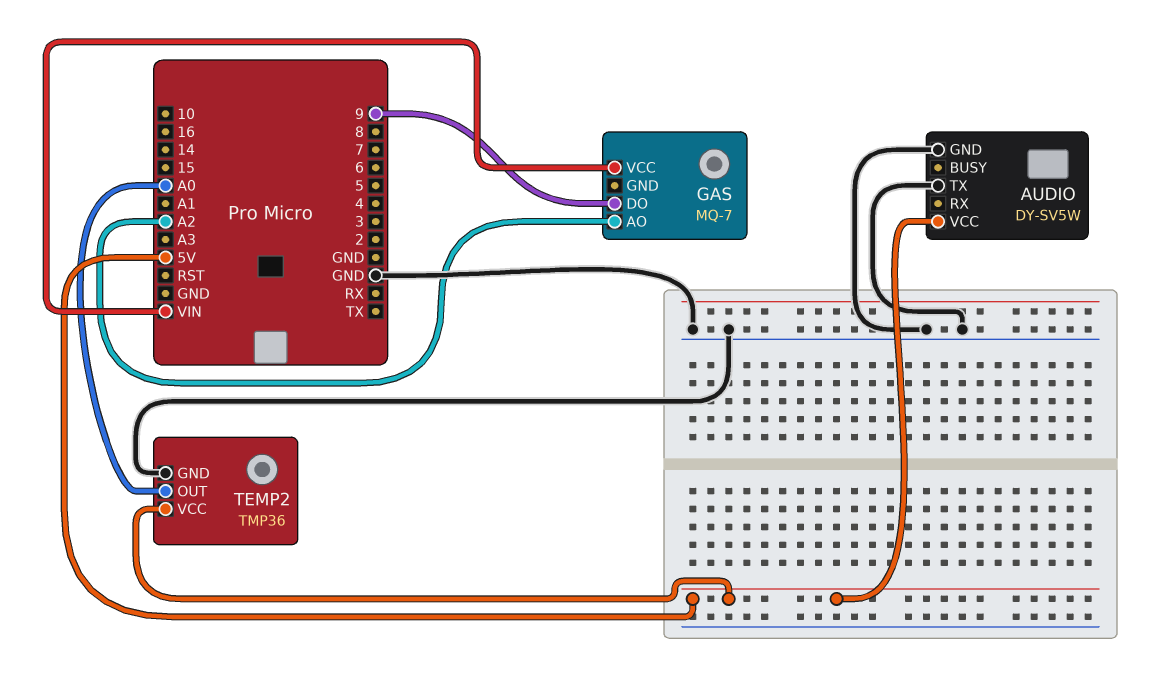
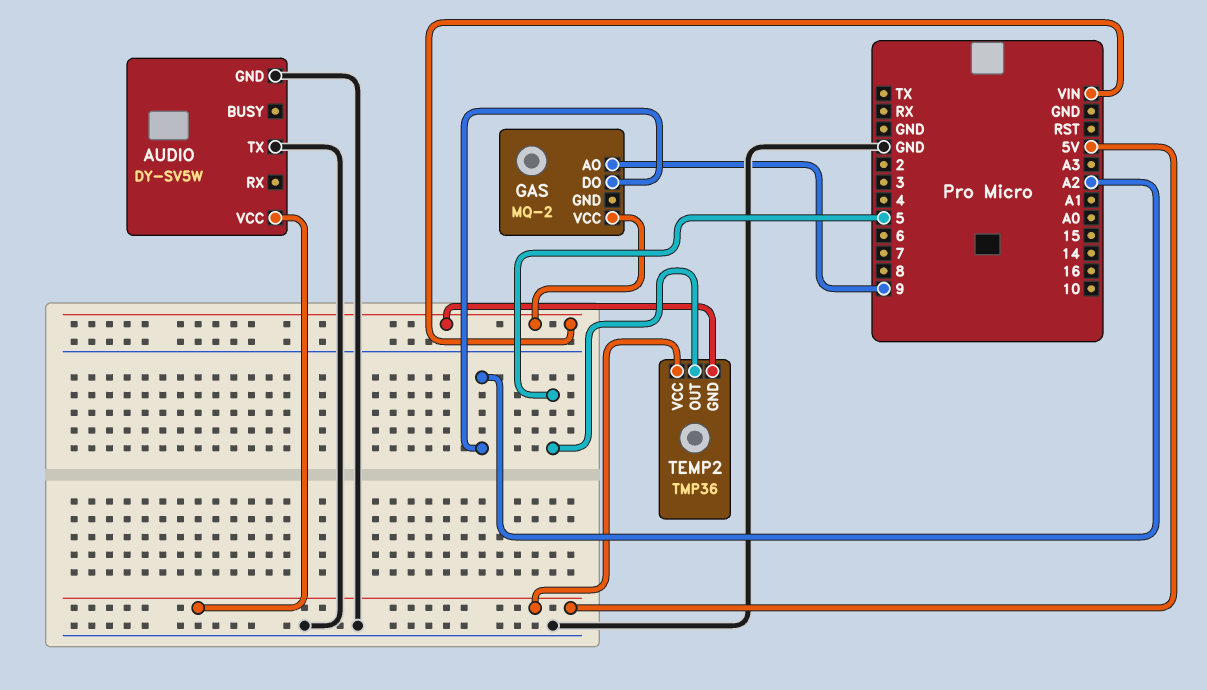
GAS: MQ-7 -> MQ-2
GAS pin AO: A2 -> 9
GAS pin DO: 9 -> A2
TEMP2 pin GND: GND -> VIN
TEMP2 pin OUT: A0 -> 5

